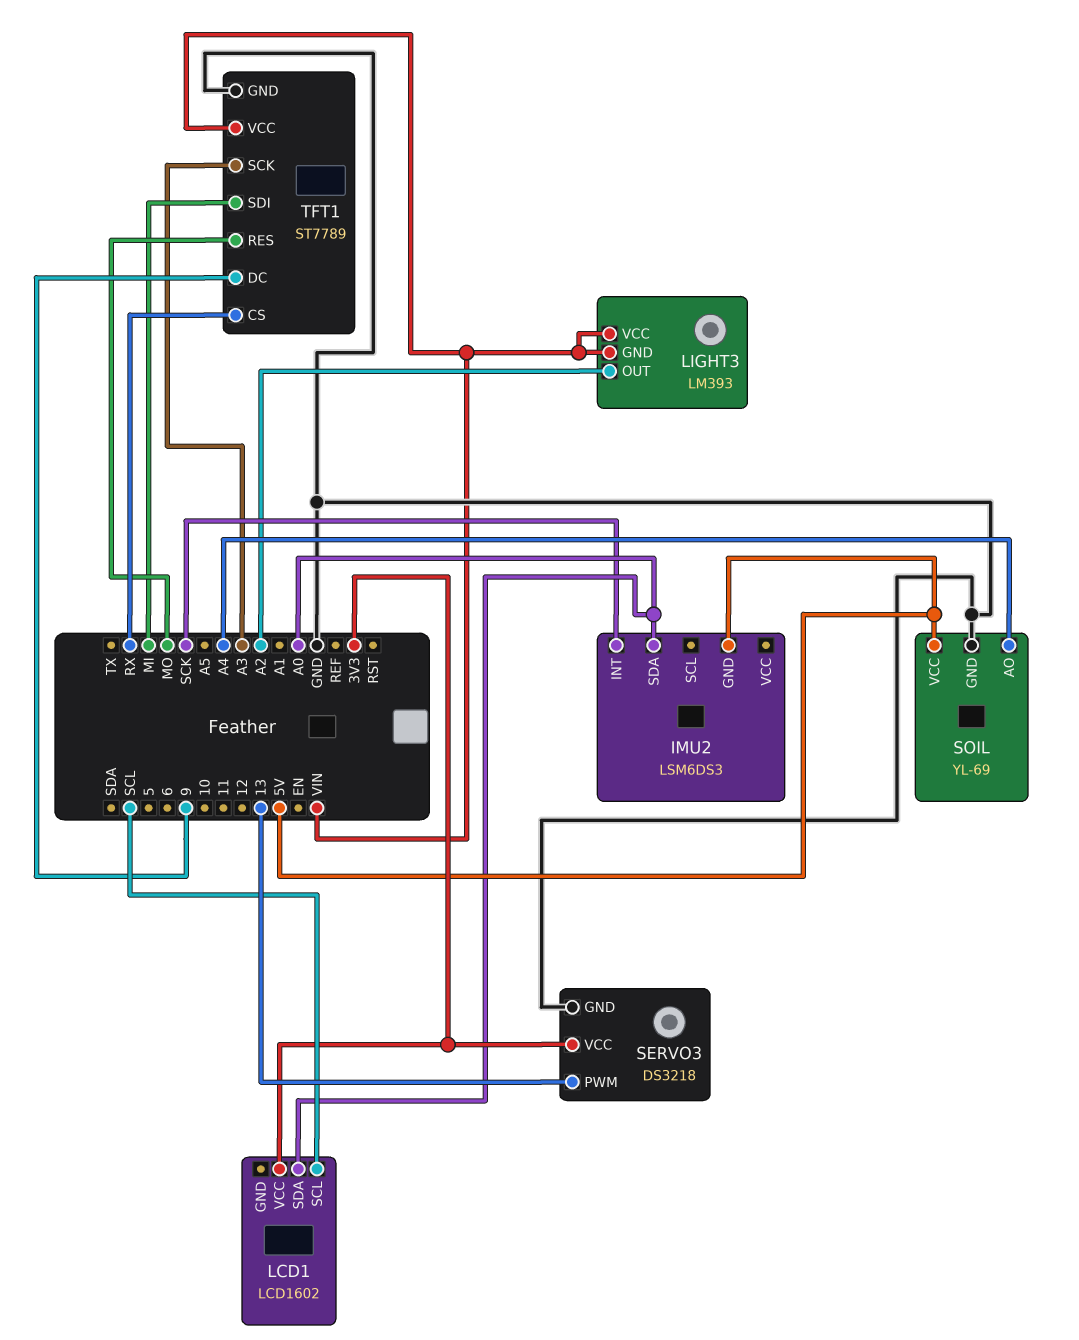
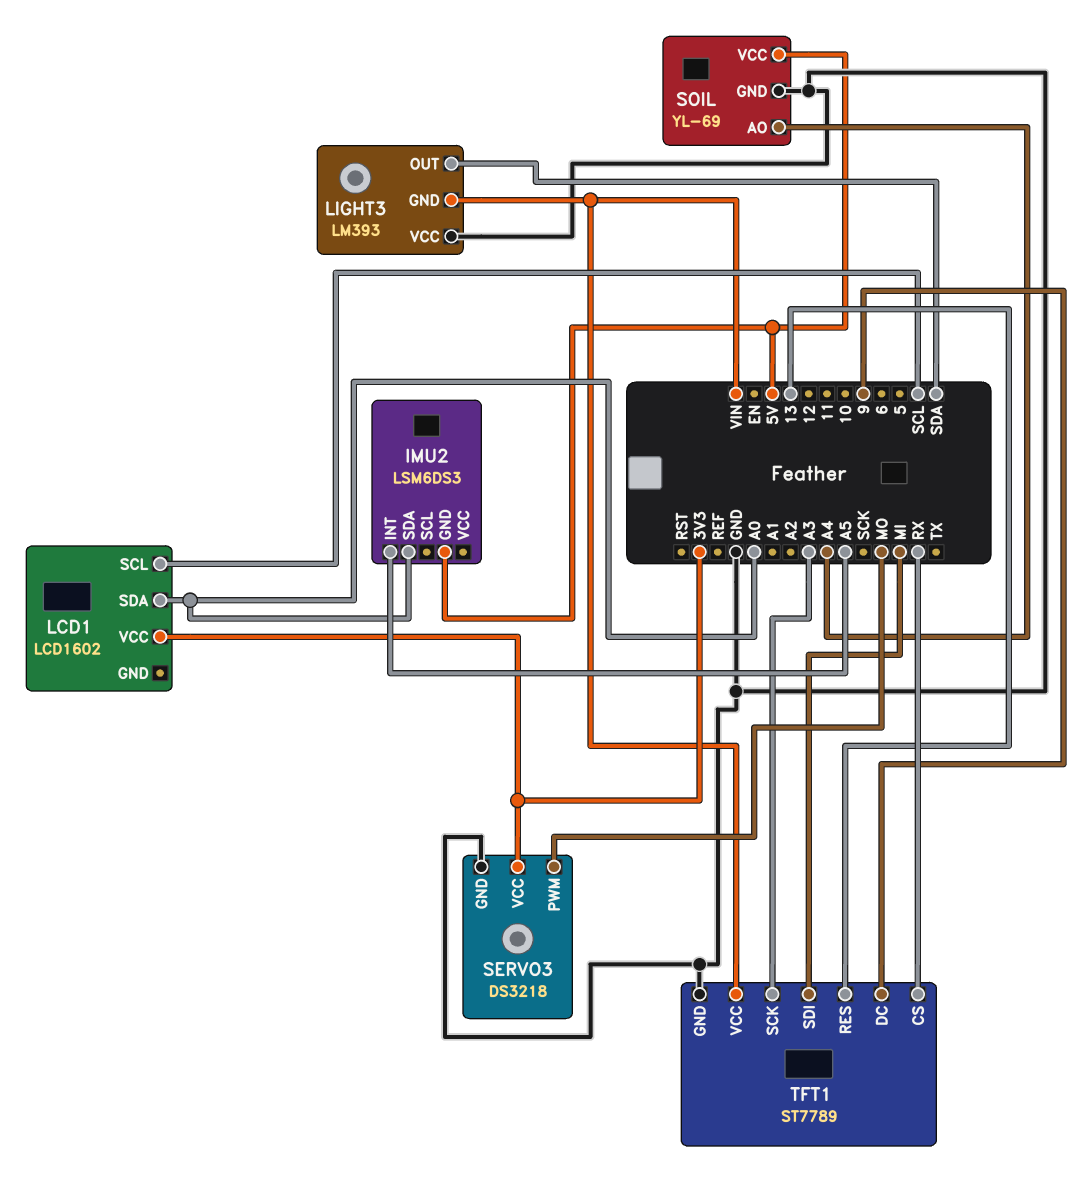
IMU2 pin INT: SCK -> A5
LIGHT3 pin OUT: A2 -> SDA
LIGHT3 pin VCC: VIN -> GND
SERVO3 pin PWM: 13 -> MO
TFT1 pin RES: MO -> 13

